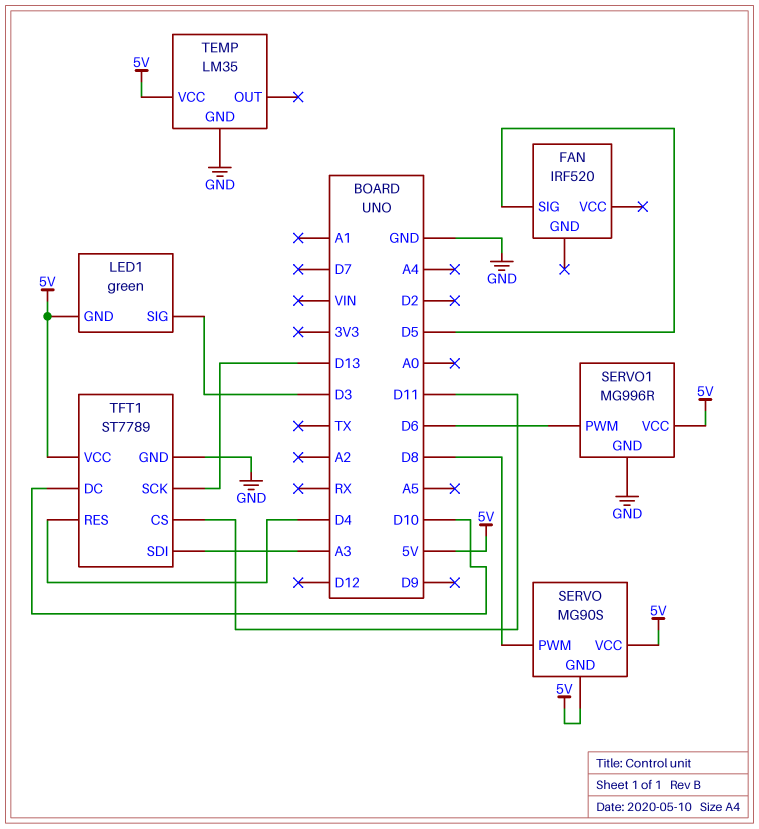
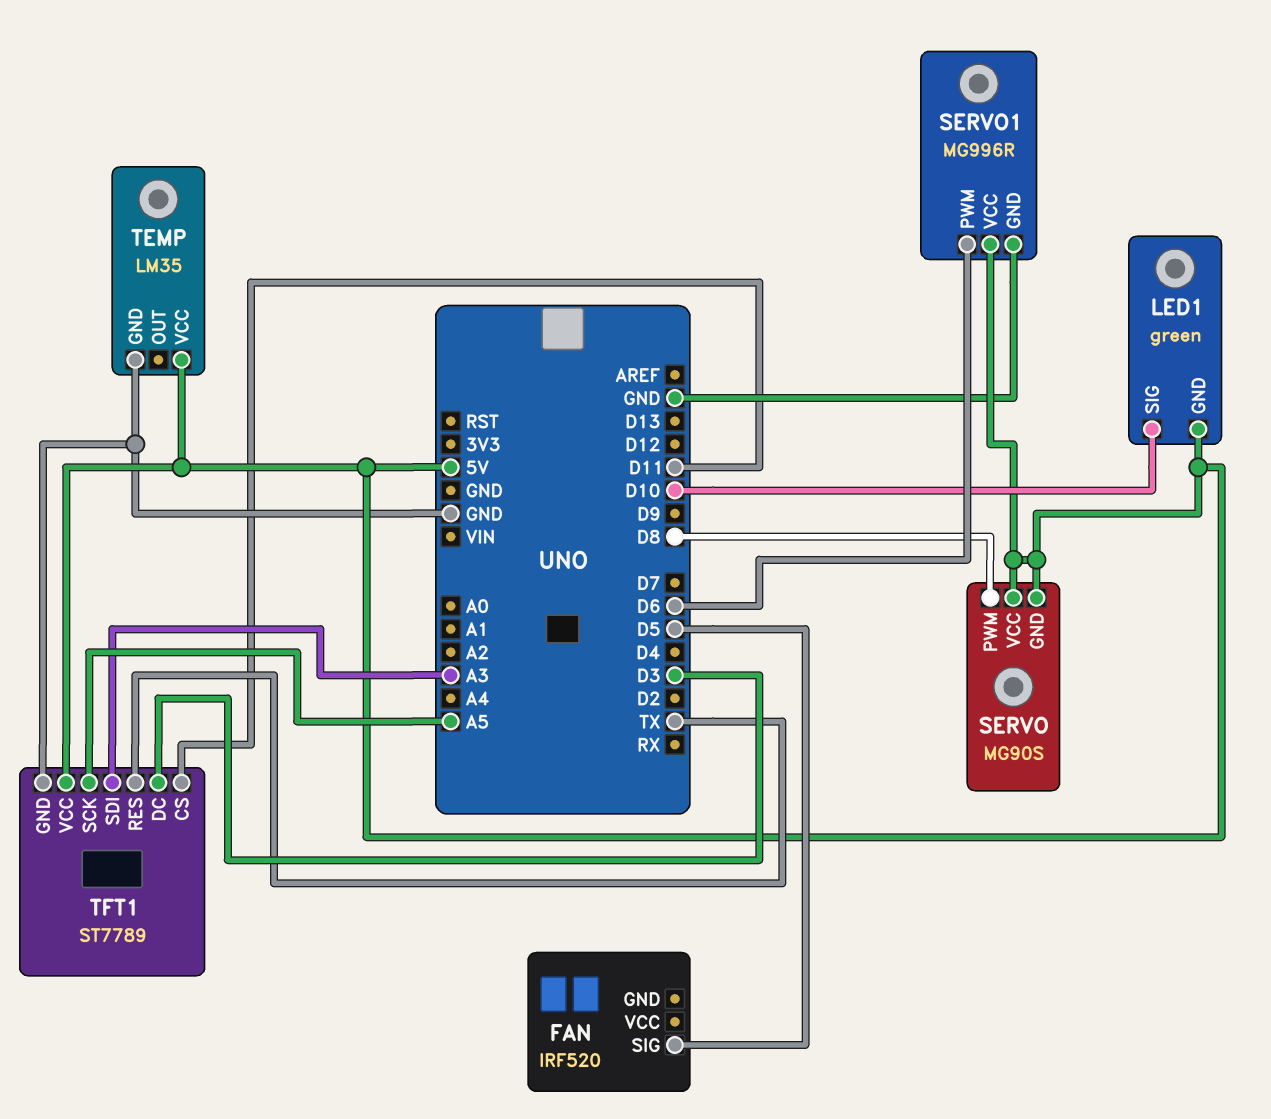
LED1 pin SIG: D3 -> D10
TFT1 pin DC: D10 -> D3
TFT1 pin RES: D4 -> TX
TFT1 pin SCK: D13 -> A5

